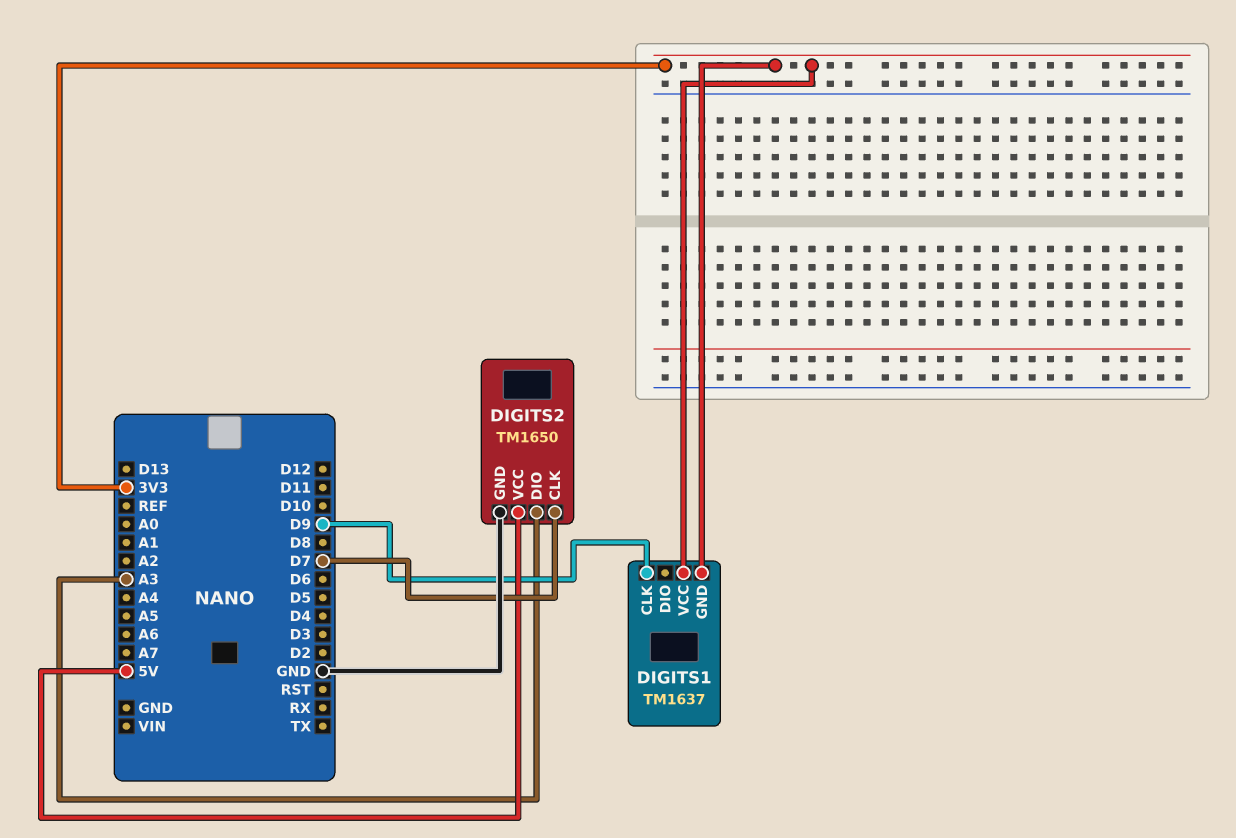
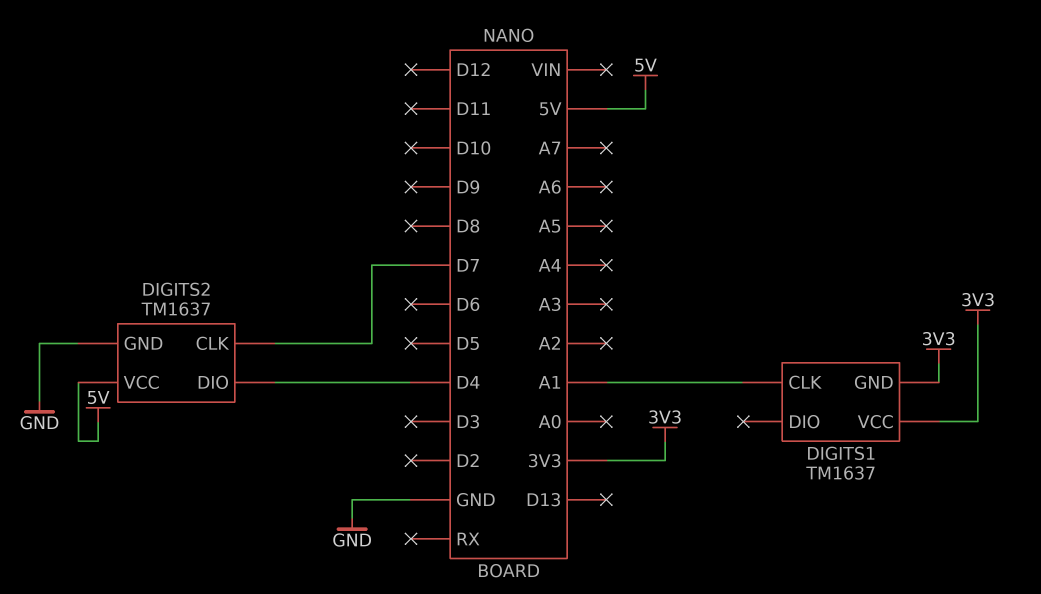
DIGITS1 pin CLK: D9 -> A1
DIGITS2: TM1650 -> TM1637
DIGITS2 pin DIO: A3 -> D4

